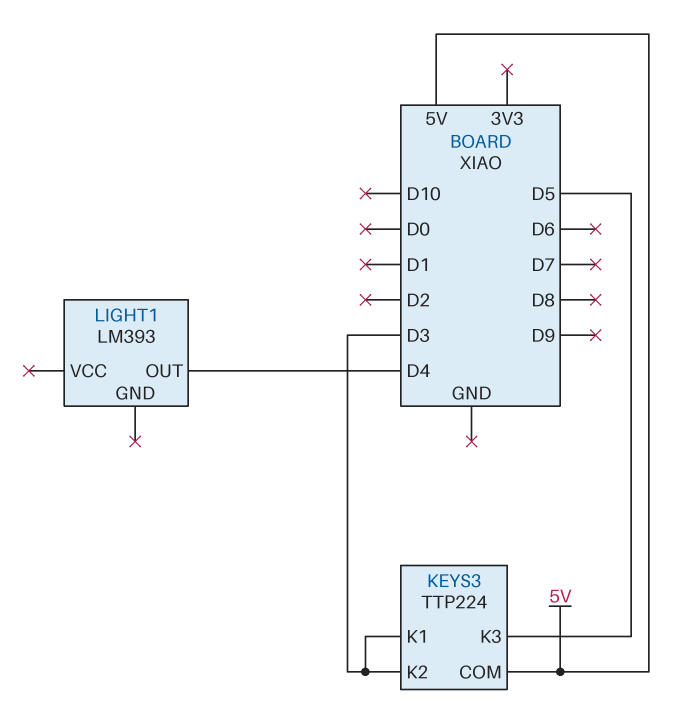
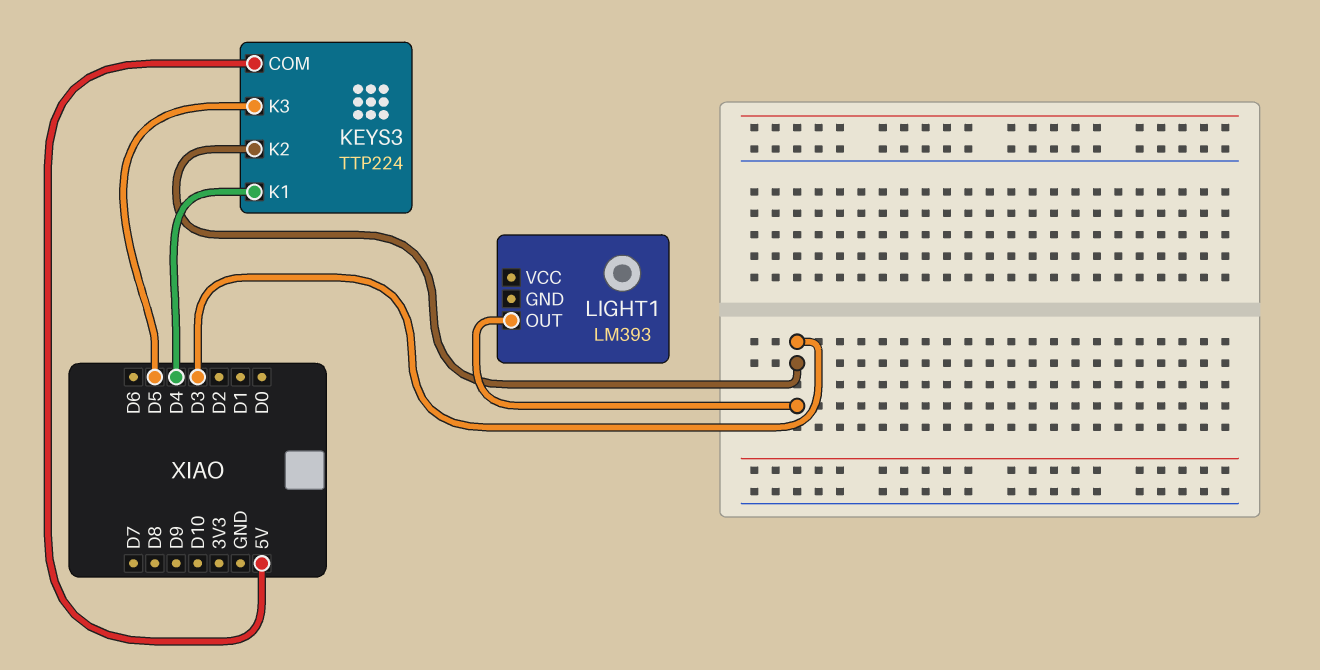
KEYS3 pin K1: D3 -> D4
LIGHT1 pin OUT: D4 -> D3

